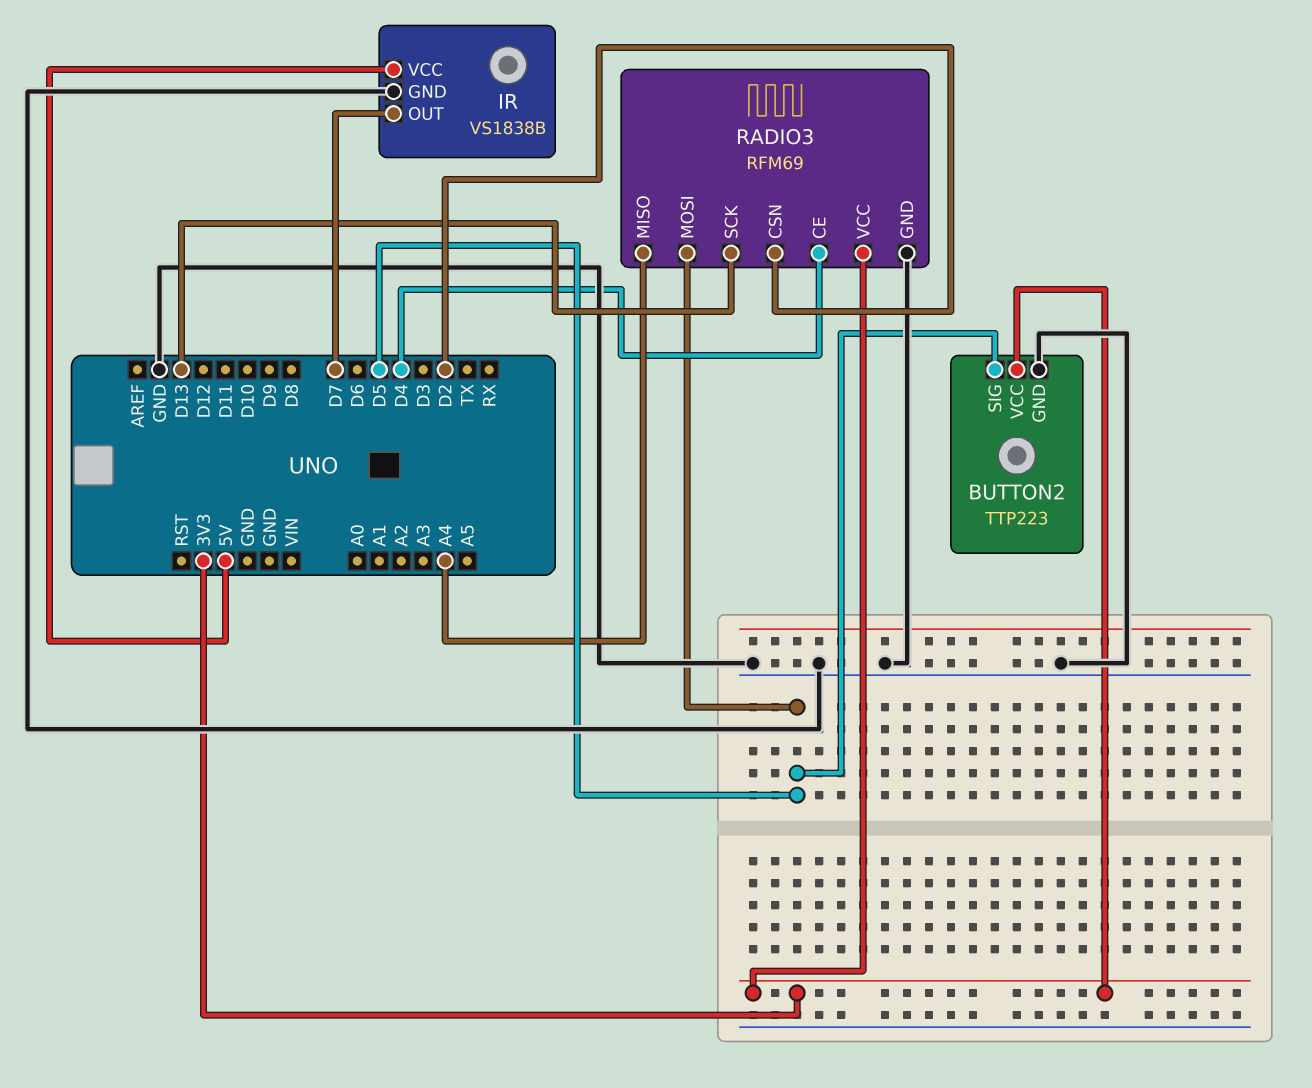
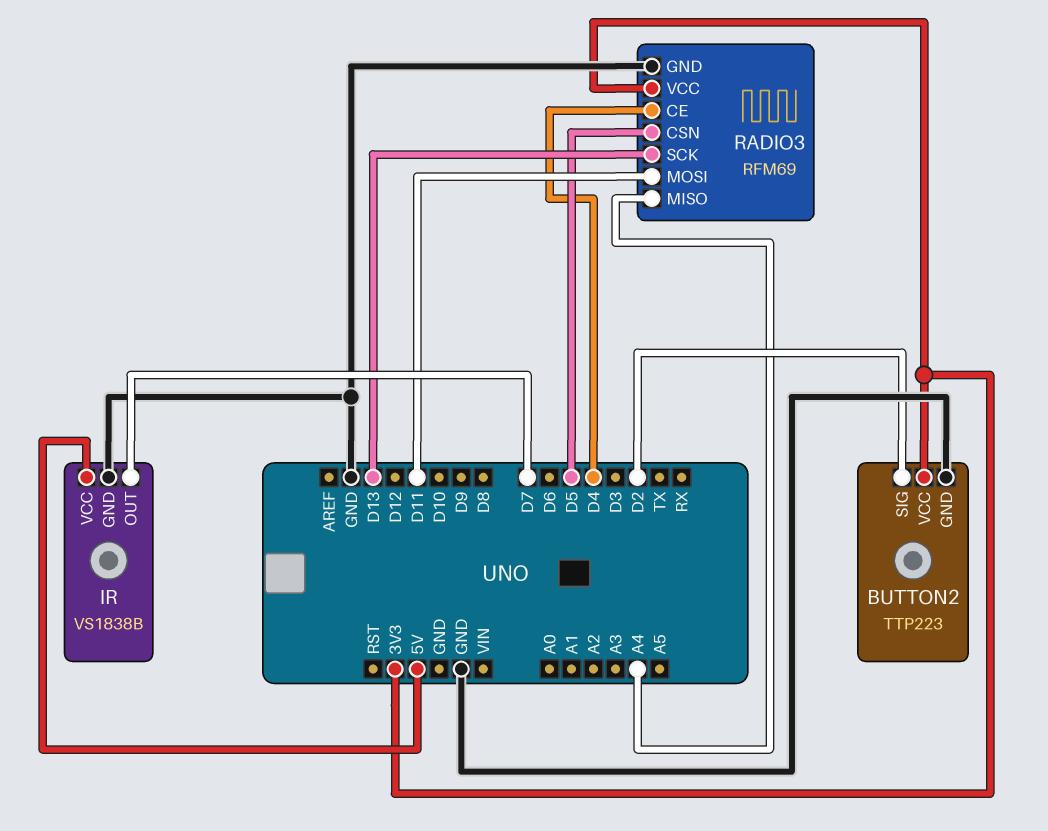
BUTTON2 pin SIG: D5 -> D2
RADIO3 pin CSN: D2 -> D5
RADIO3 pin MOSI: D5 -> D11

